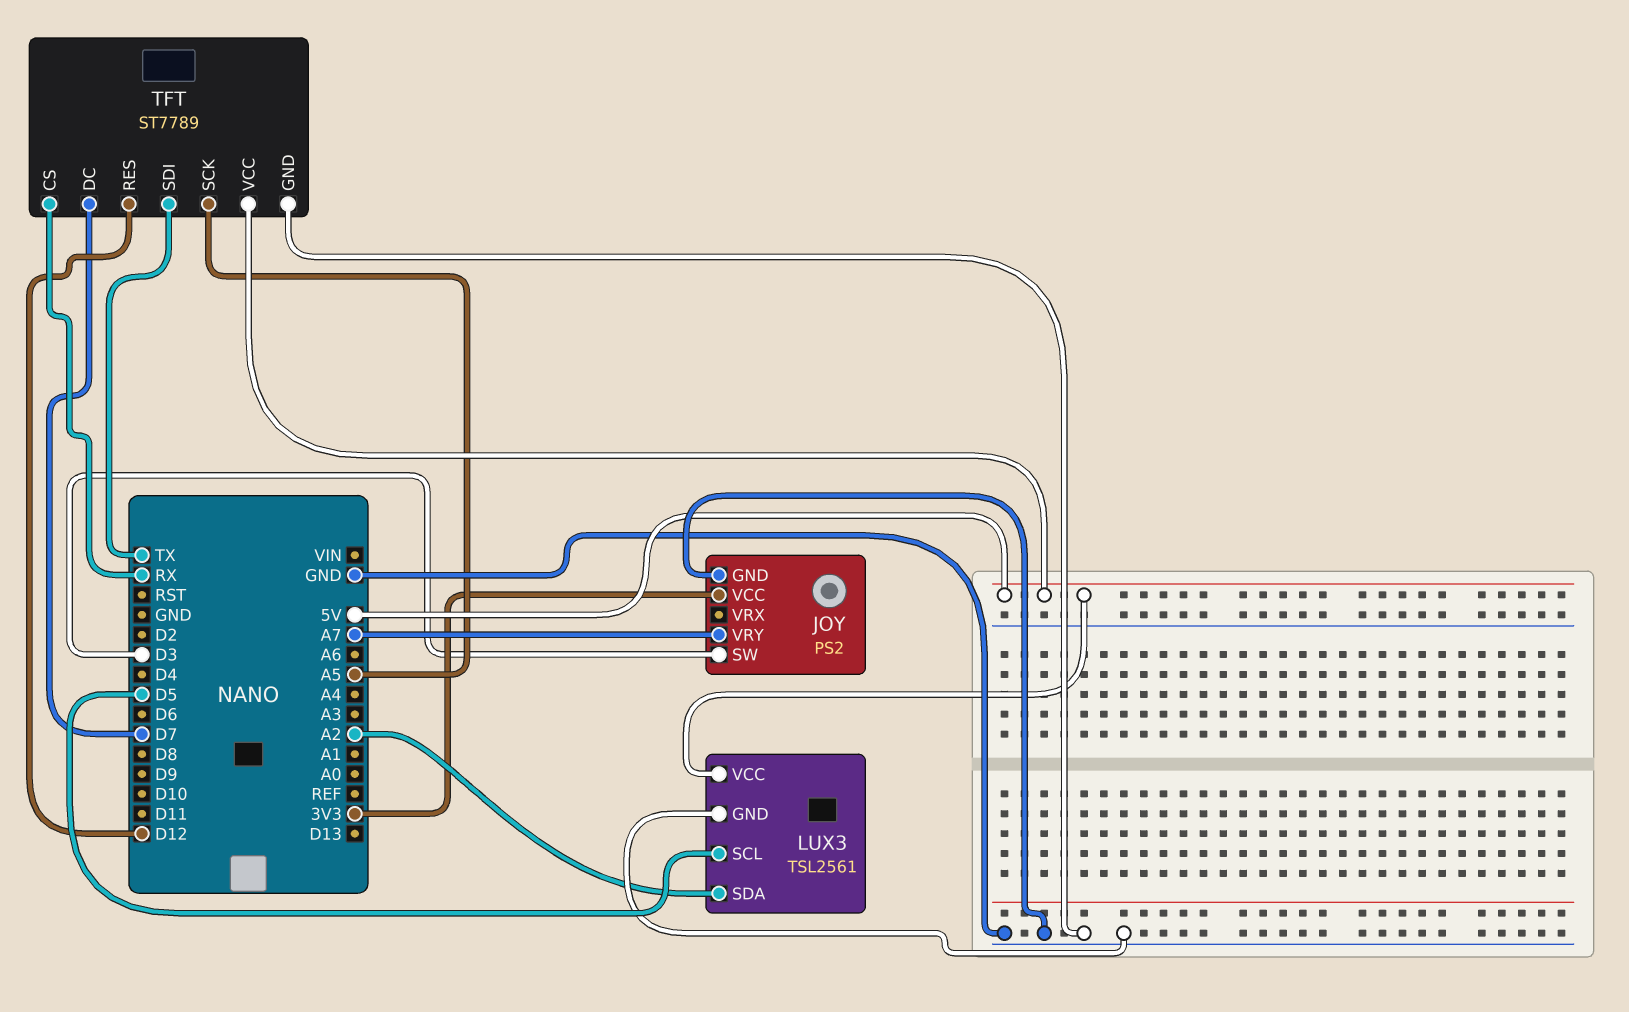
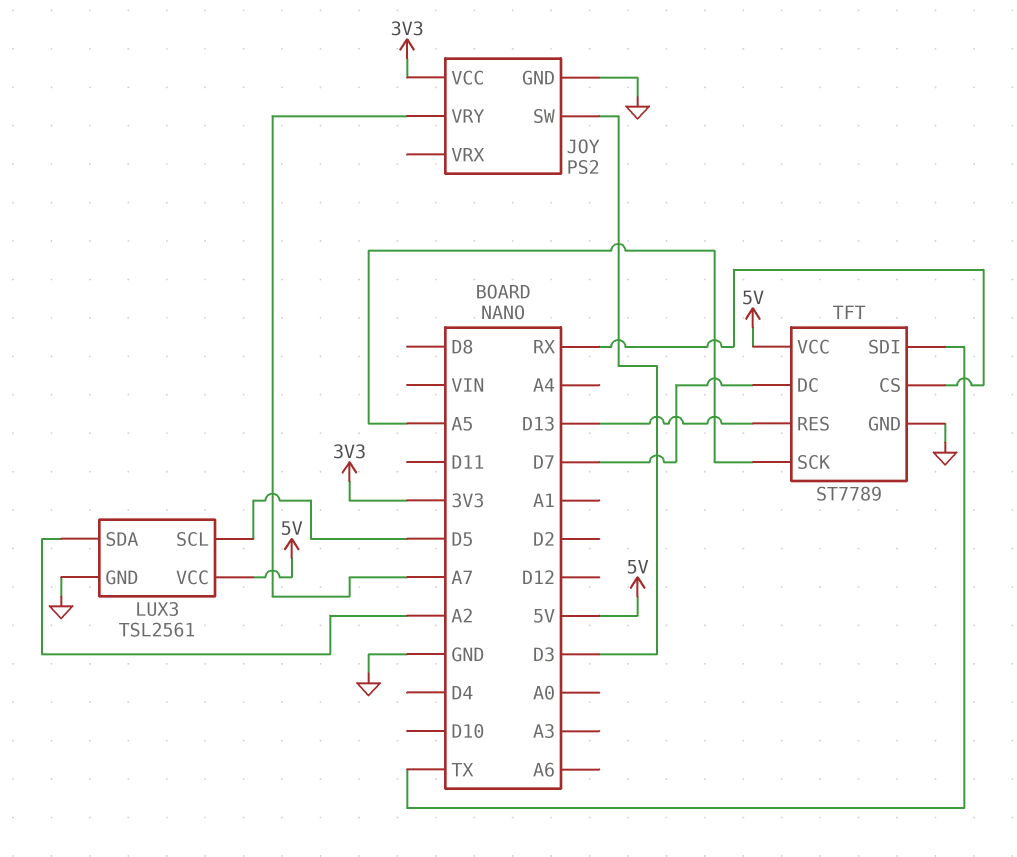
TFT pin RES: D12 -> D13

